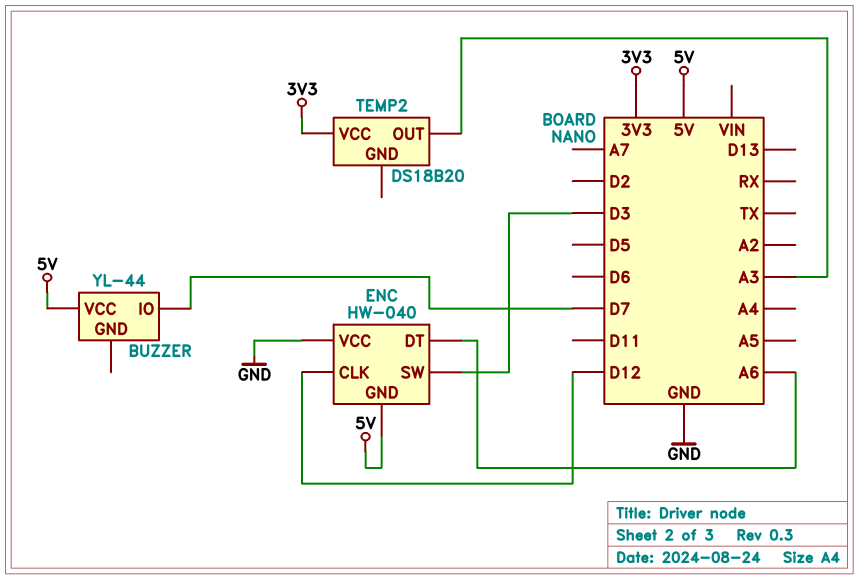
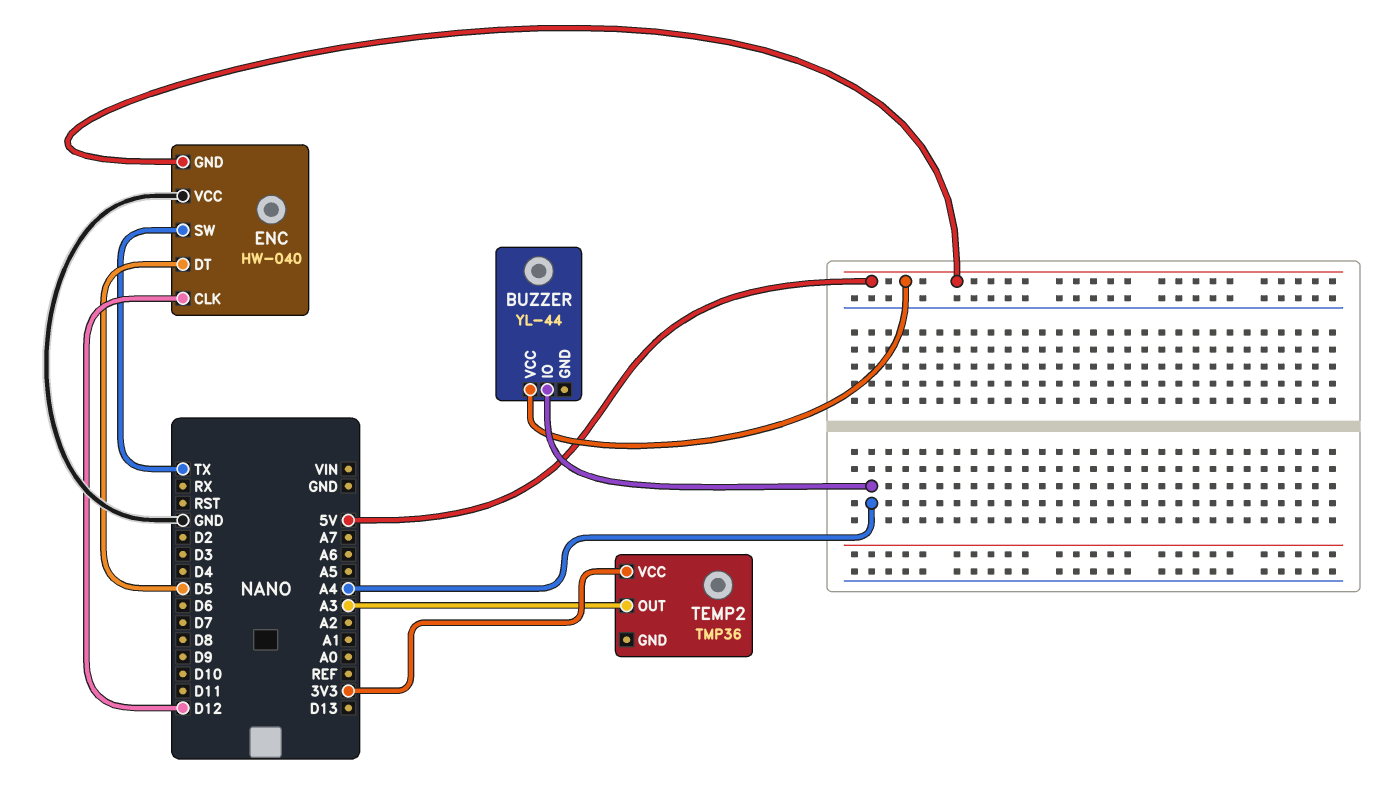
BUZZER pin IO: D7 -> A4
ENC pin DT: A6 -> D5
ENC pin SW: D3 -> TX
TEMP2: DS18B20 -> TMP36

